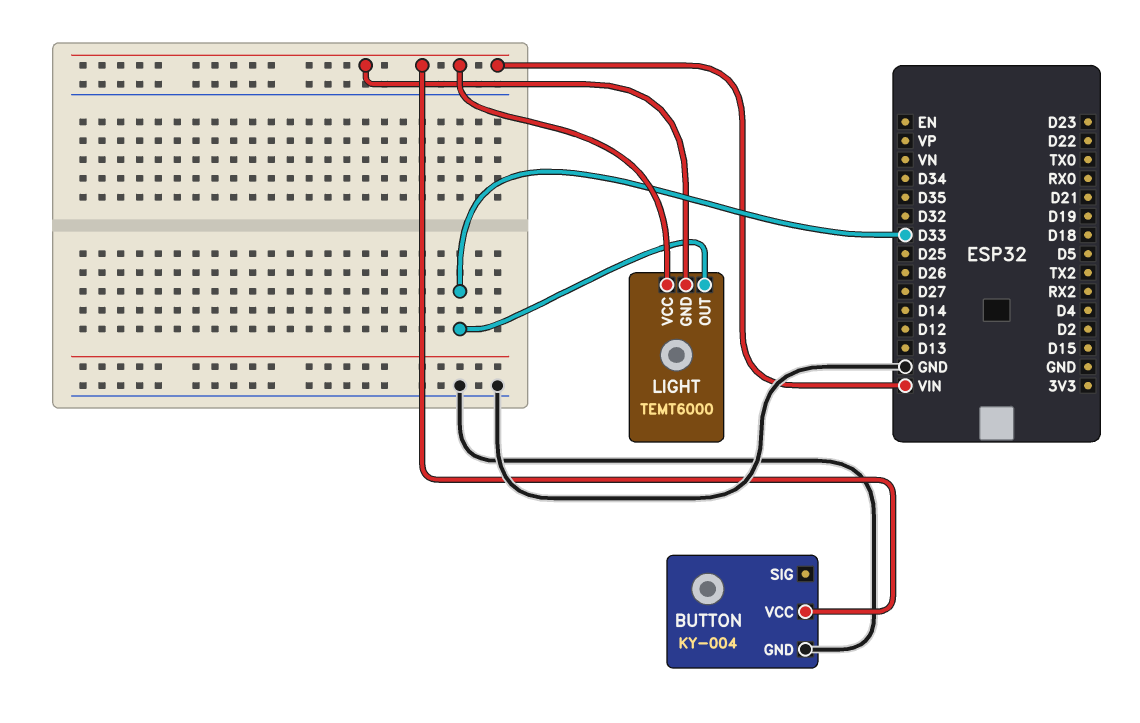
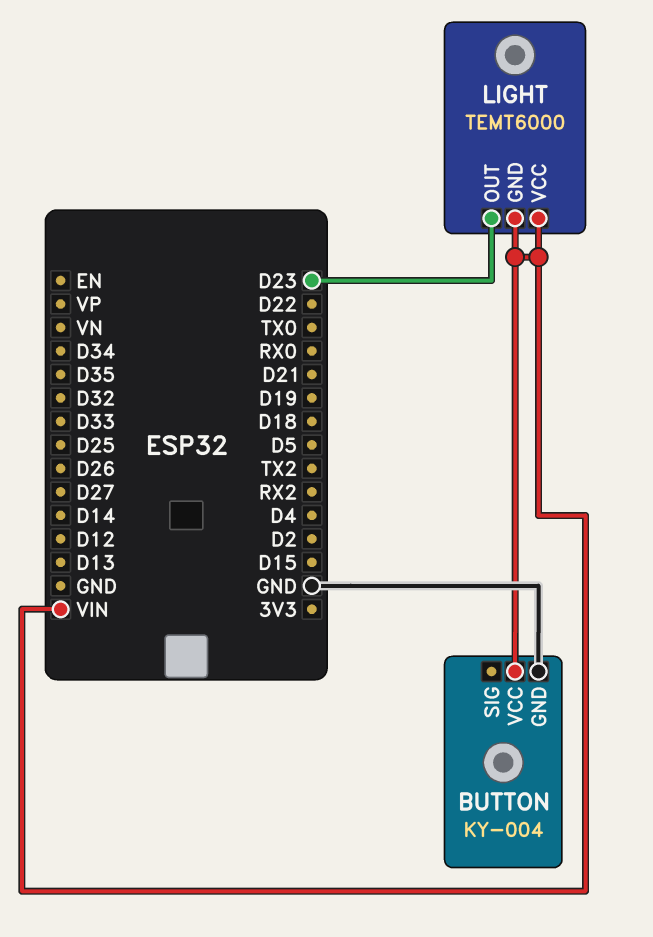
LIGHT pin OUT: D33 -> D23

